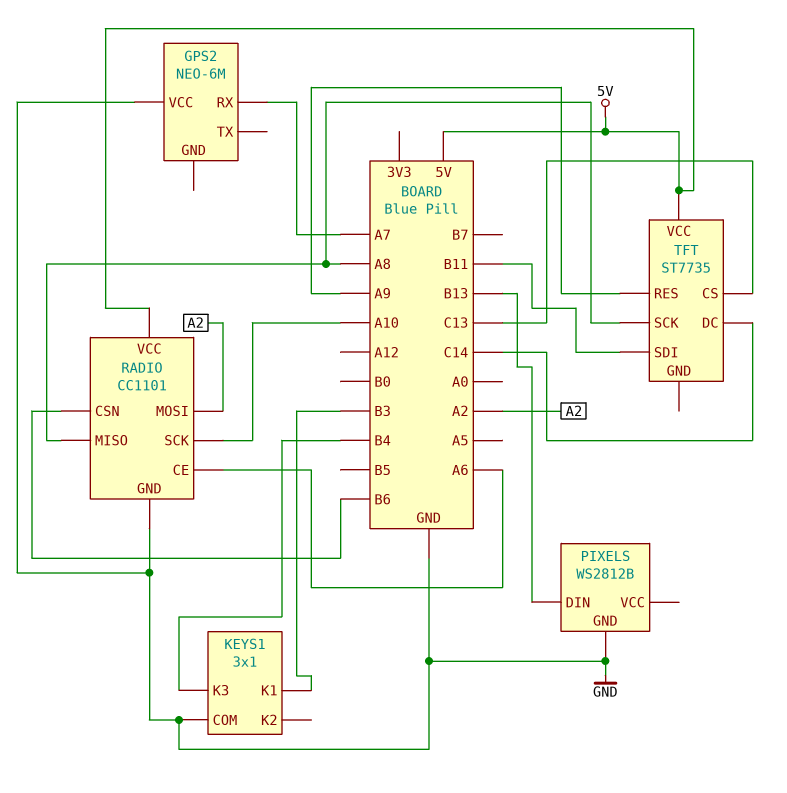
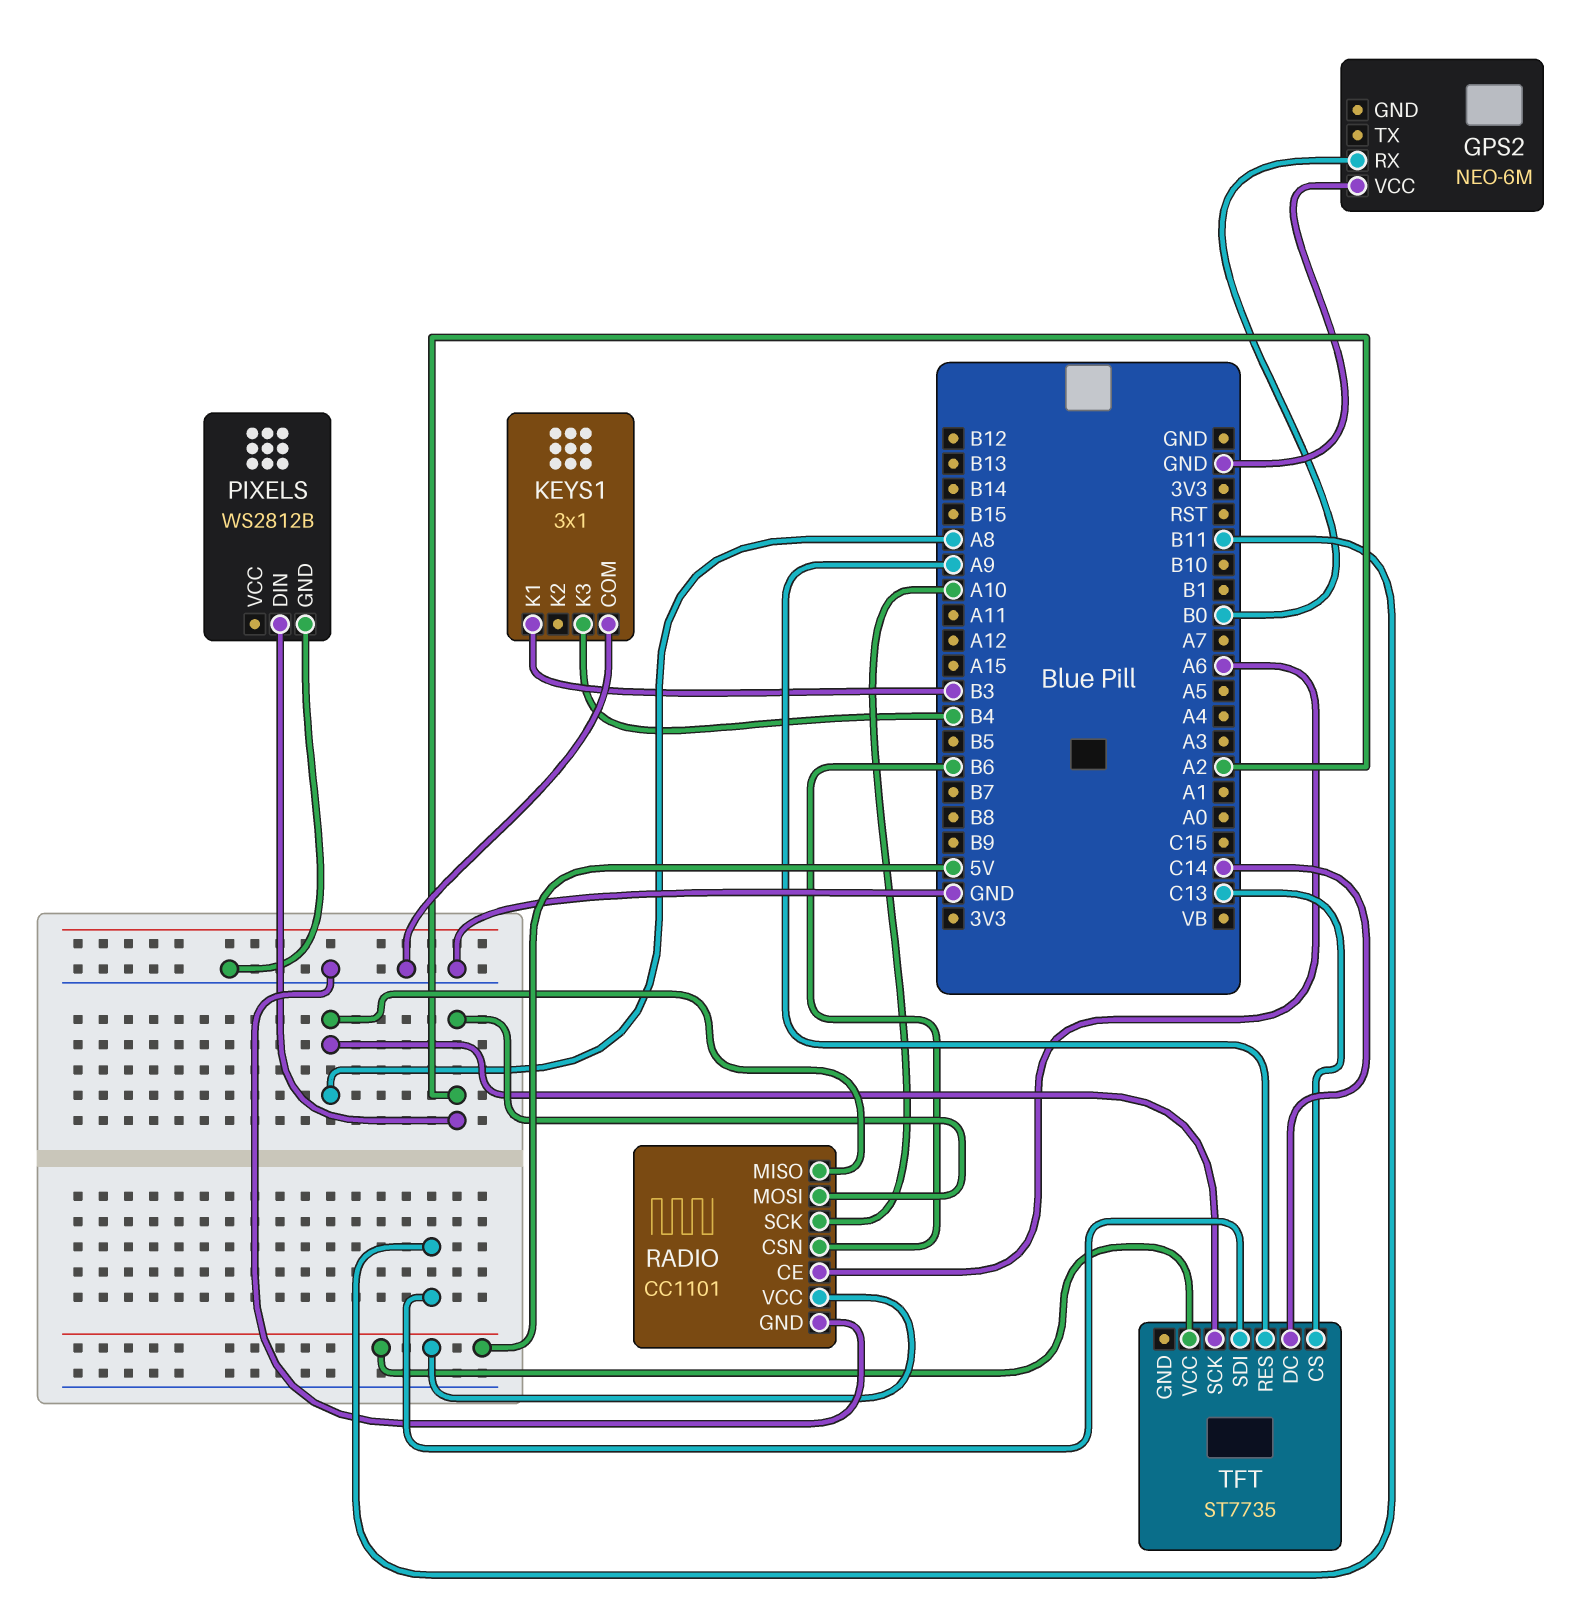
GPS2 pin RX: A7 -> B0
PIXELS pin DIN: B13 -> A2

